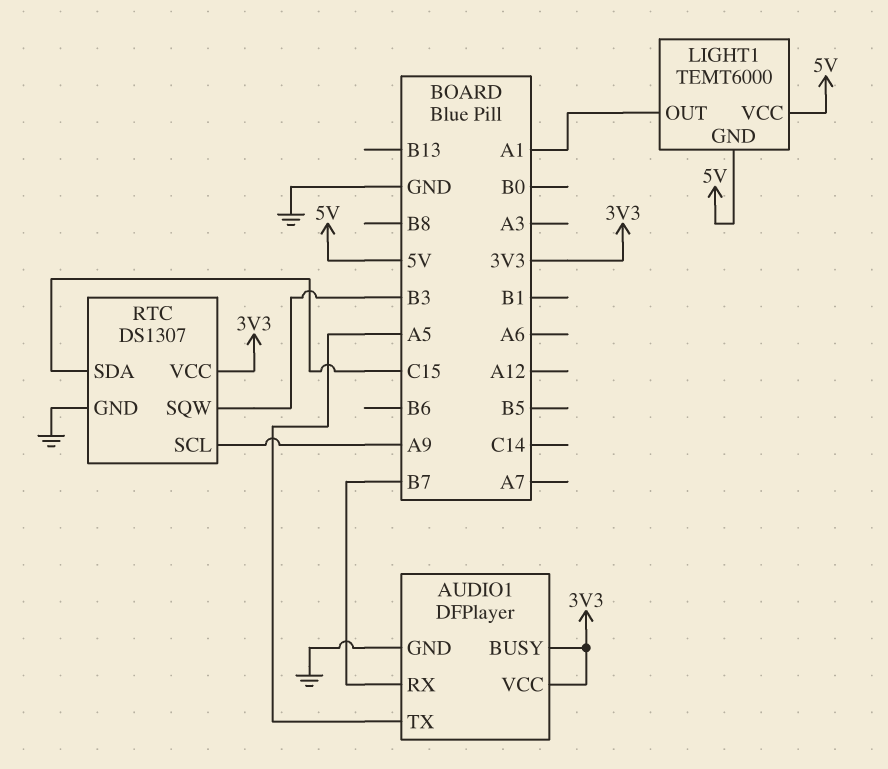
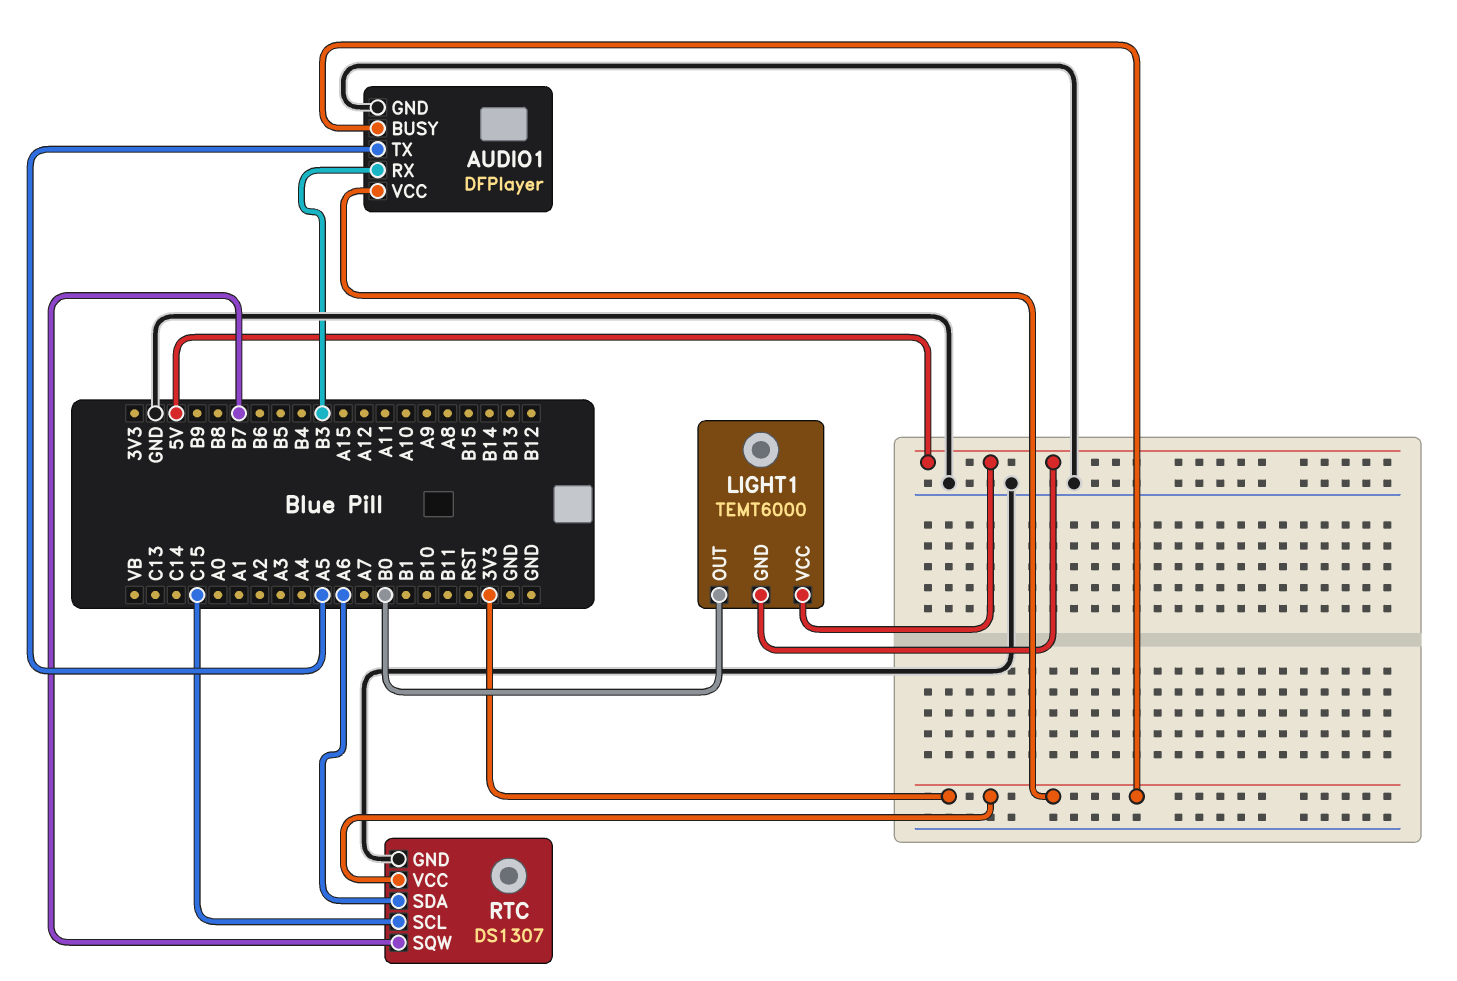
AUDIO1 pin RX: B7 -> B3
LIGHT1 pin OUT: A1 -> B0
RTC pin SCL: A9 -> C15
RTC pin SDA: C15 -> A6
RTC pin SQW: B3 -> B7

